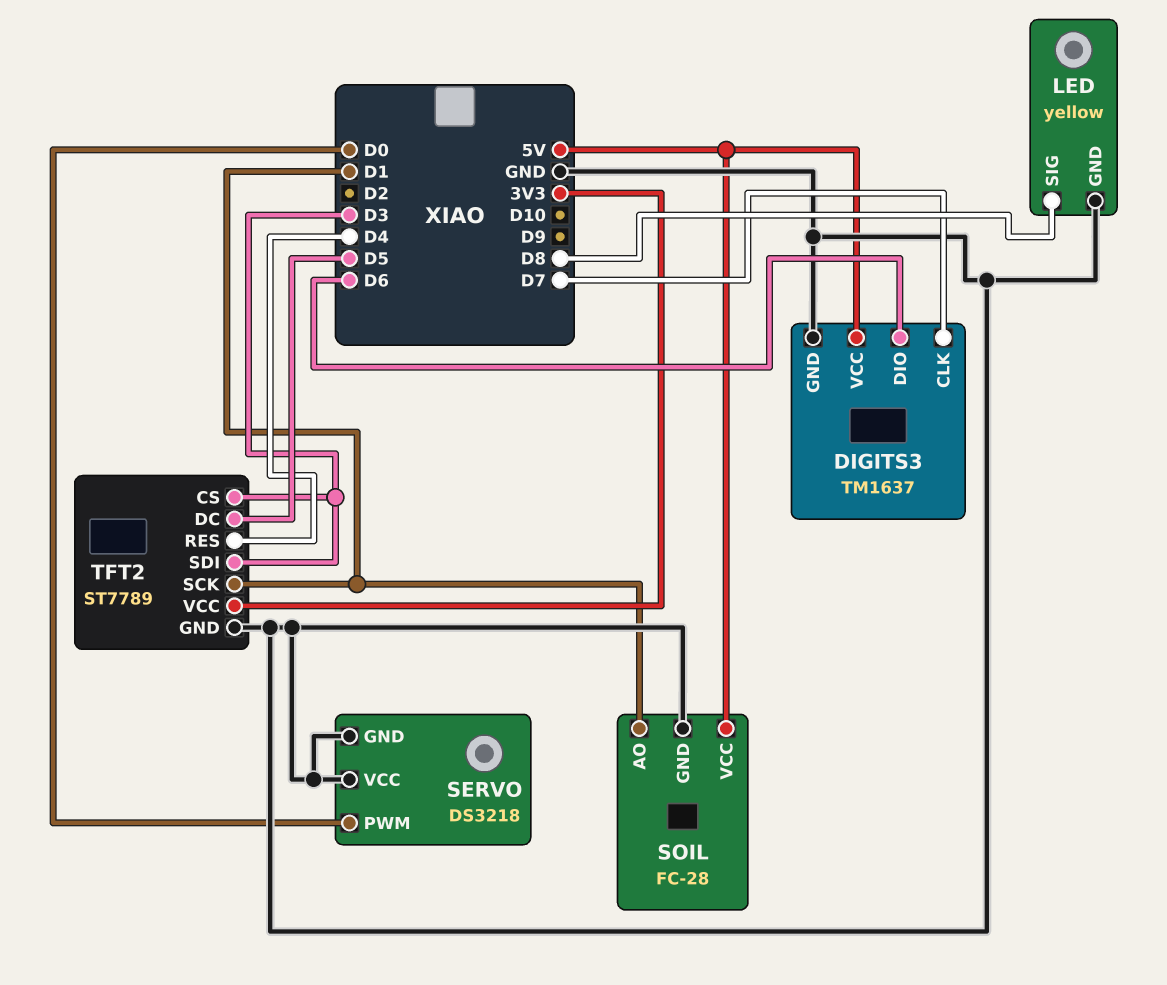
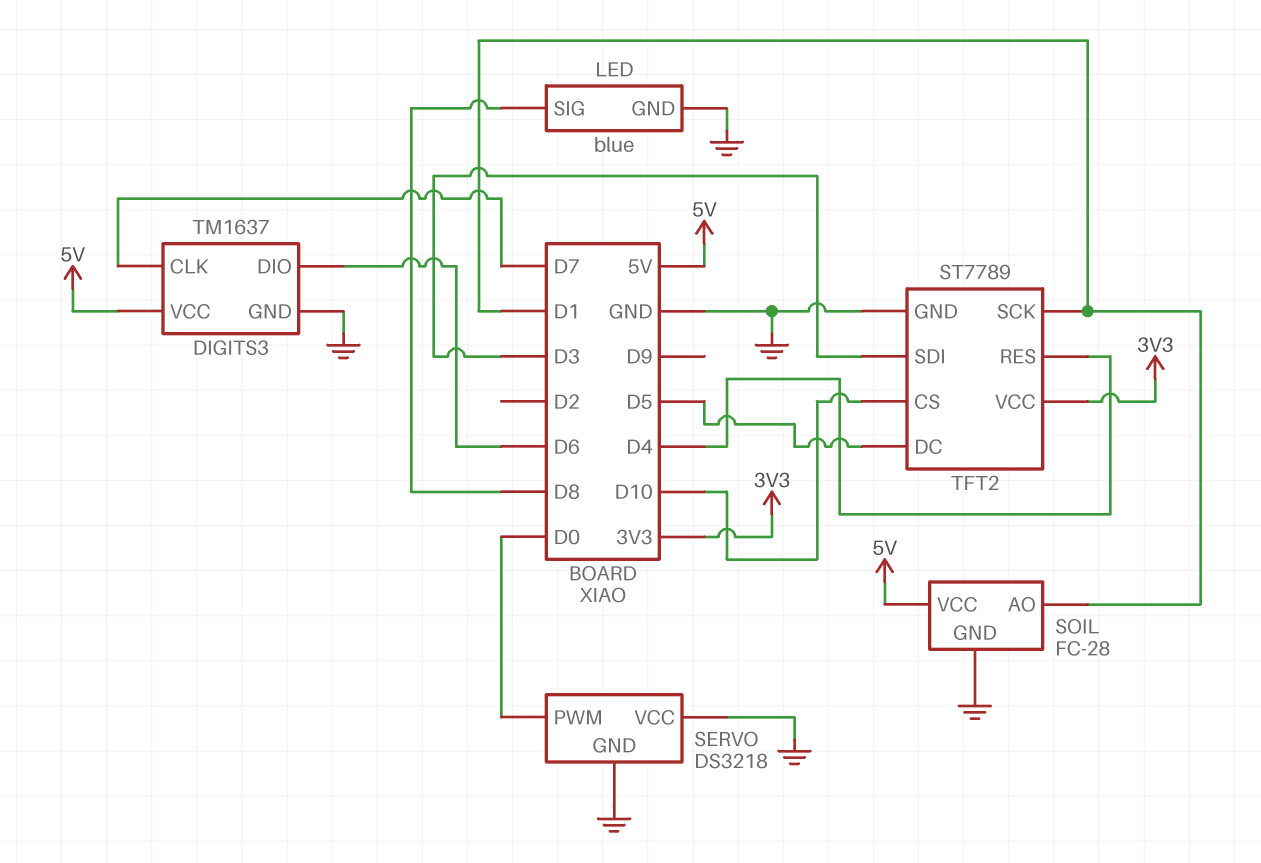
LED: yellow -> blue
TFT2 pin CS: D3 -> D10

